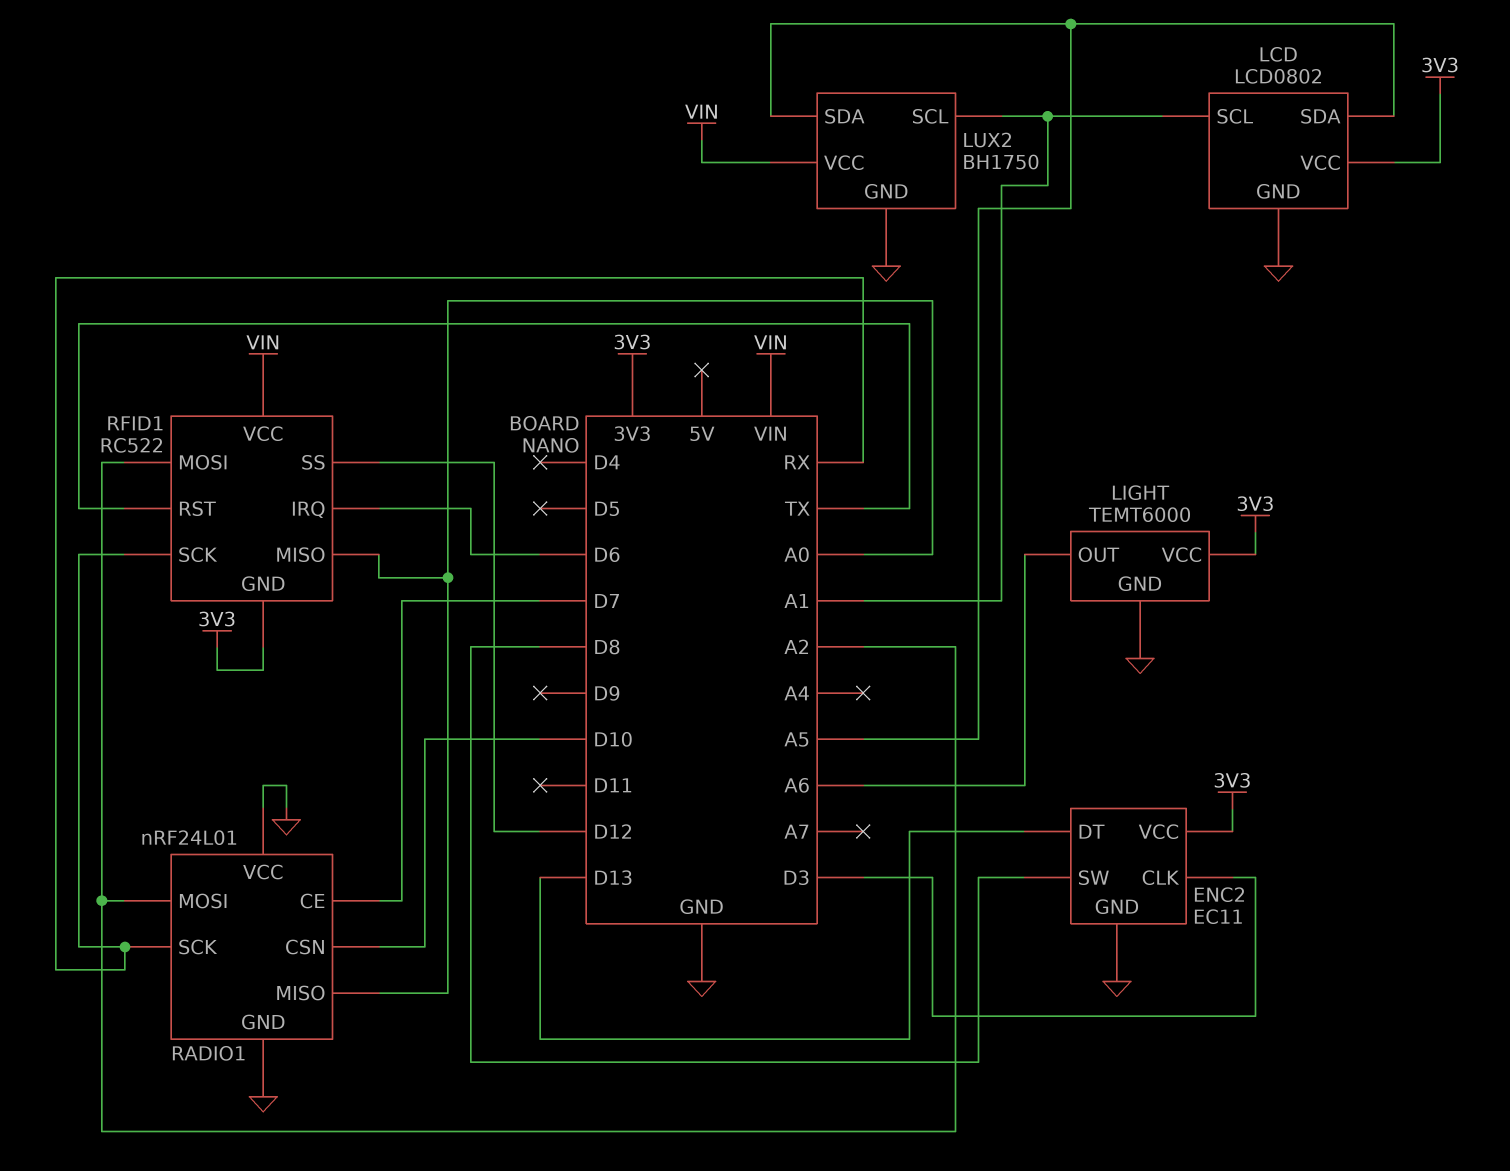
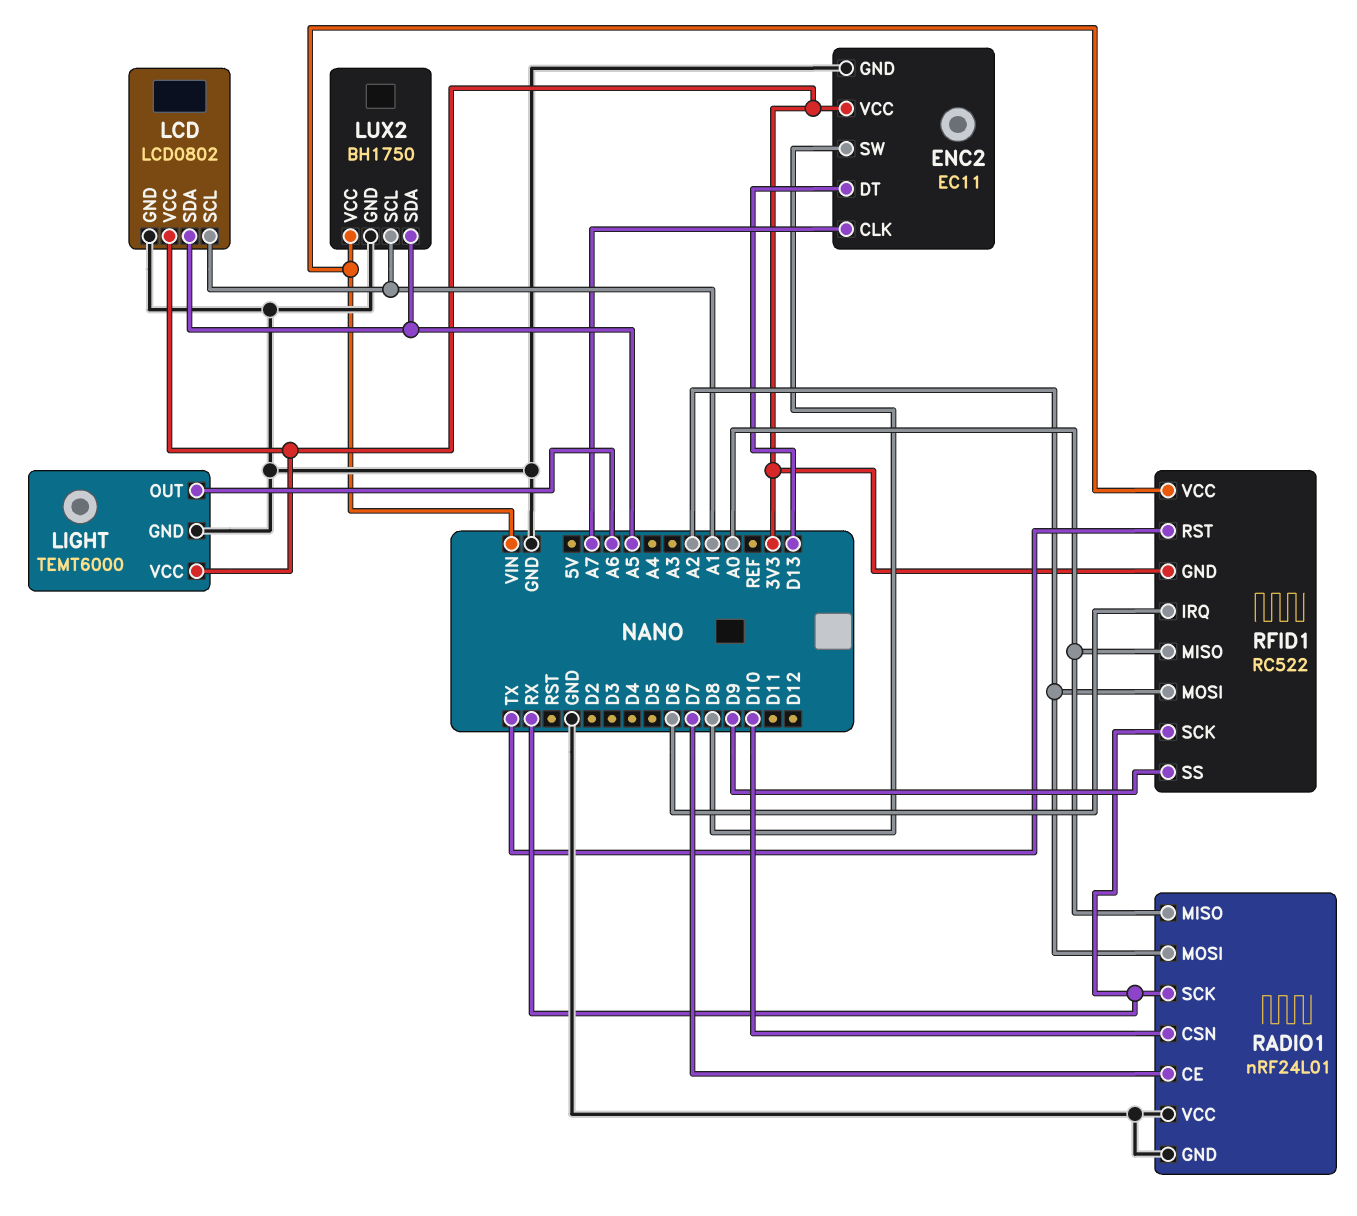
ENC2 pin CLK: D3 -> A7
RFID1 pin SS: D12 -> D9

